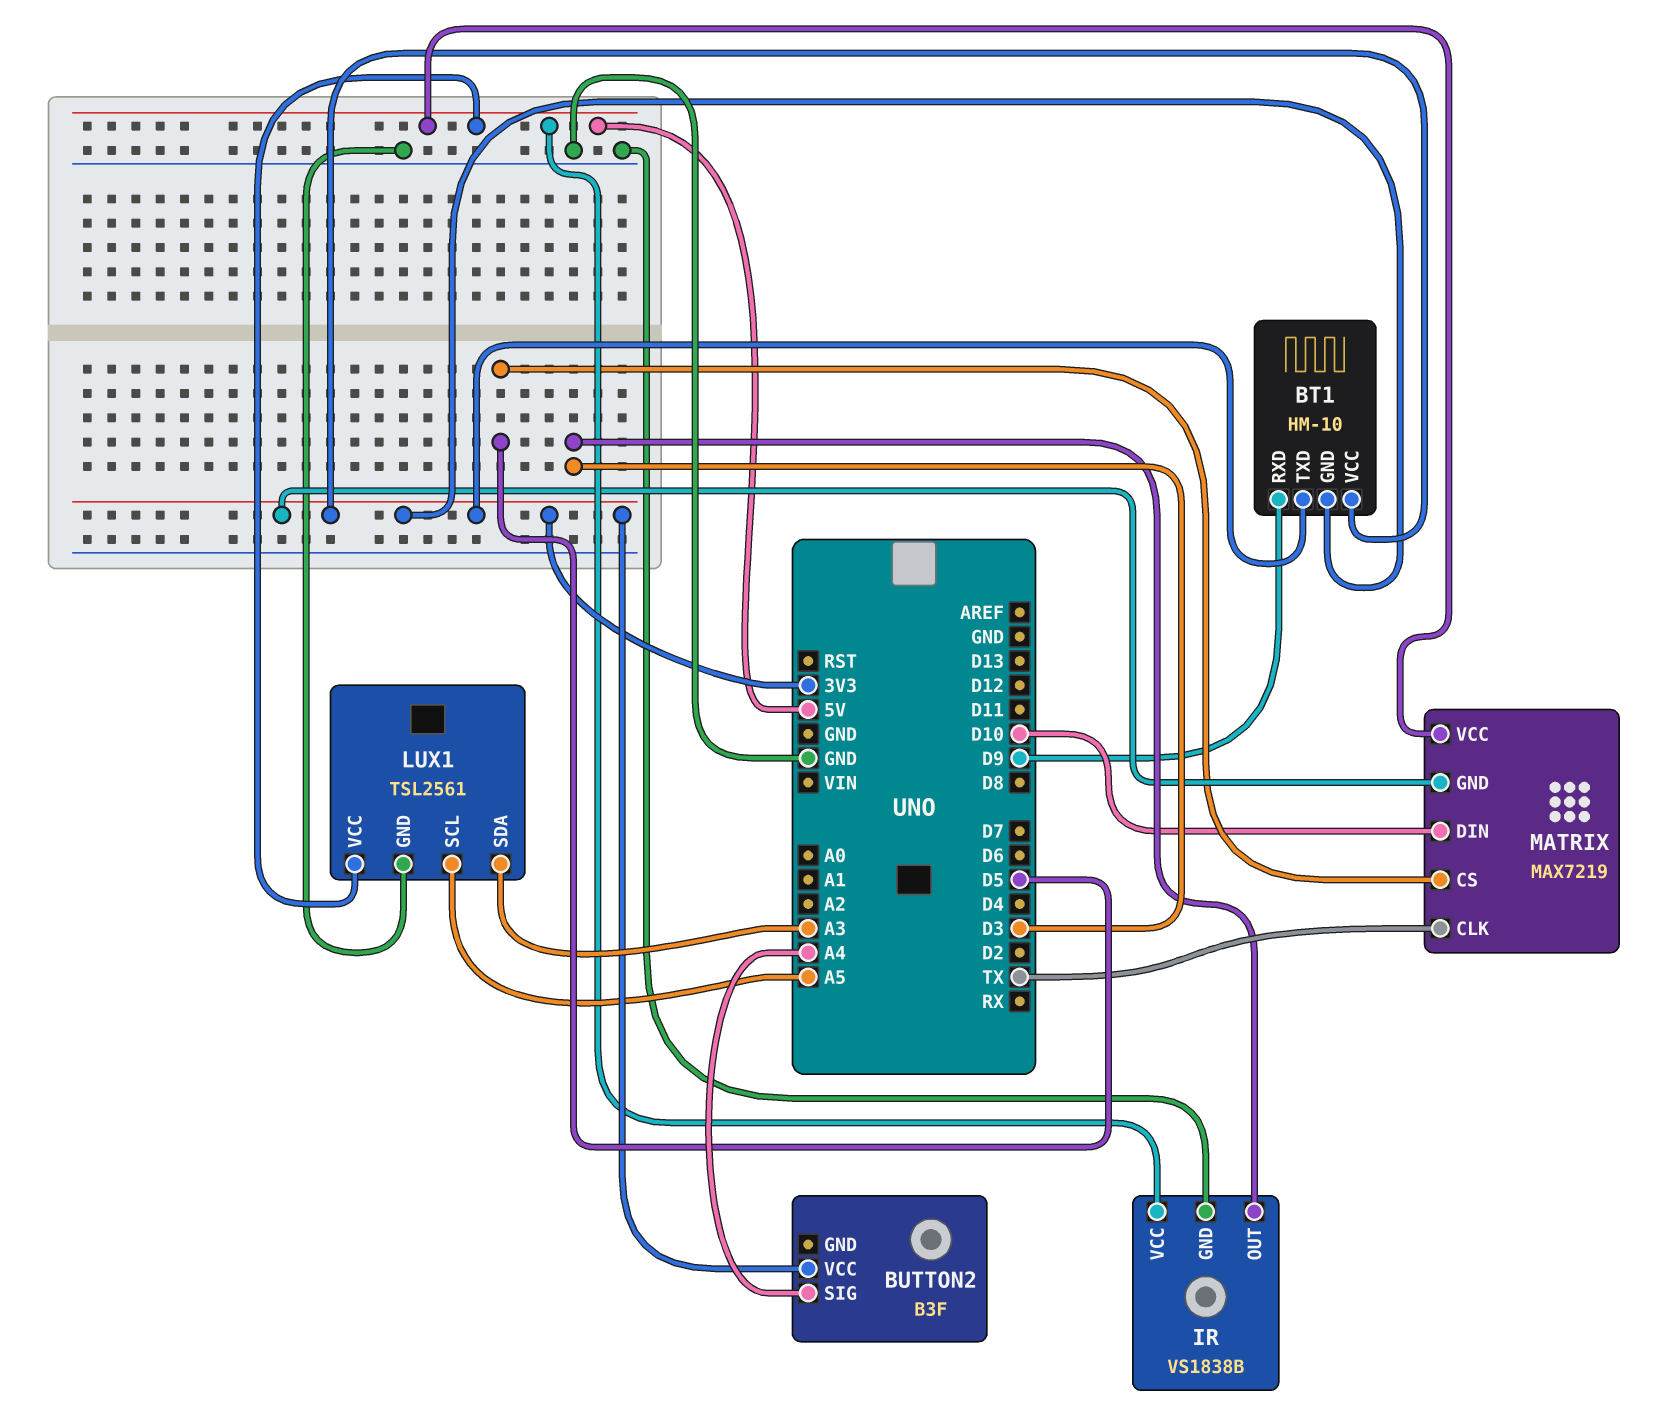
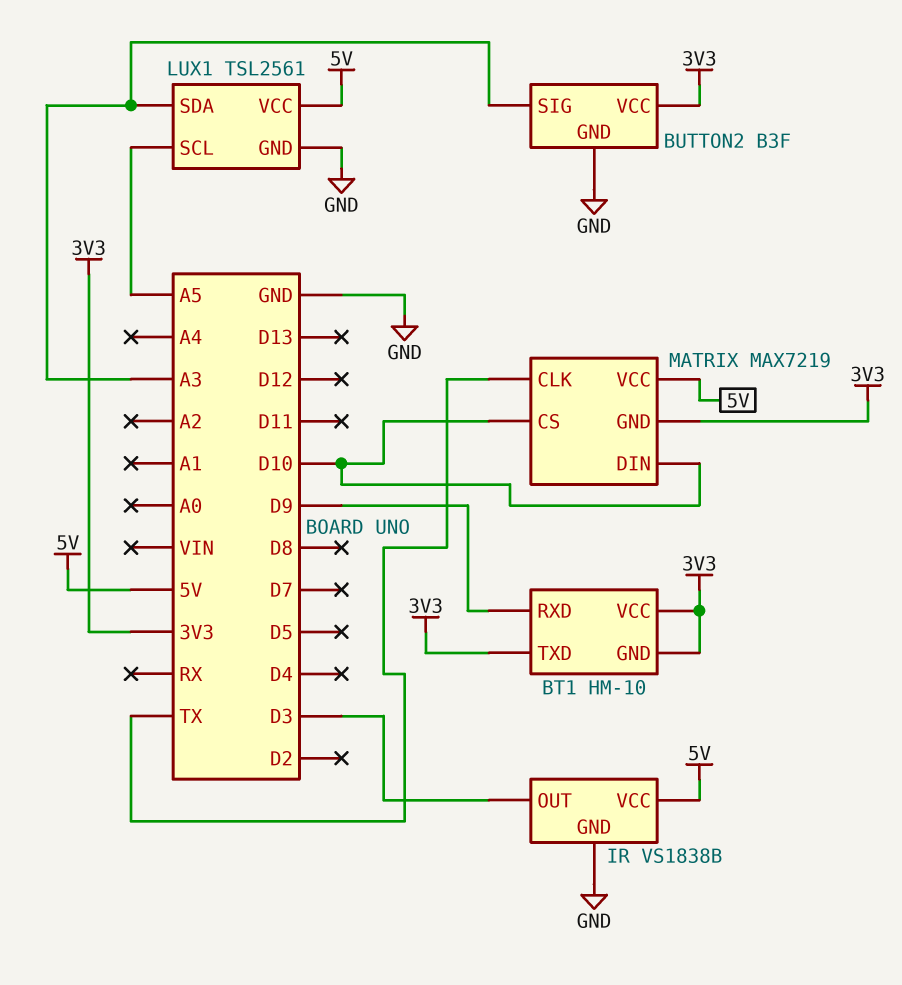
BUTTON2 pin GND: none -> GND
BUTTON2 pin SIG: A4 -> A3
MATRIX pin CS: D5 -> D10

